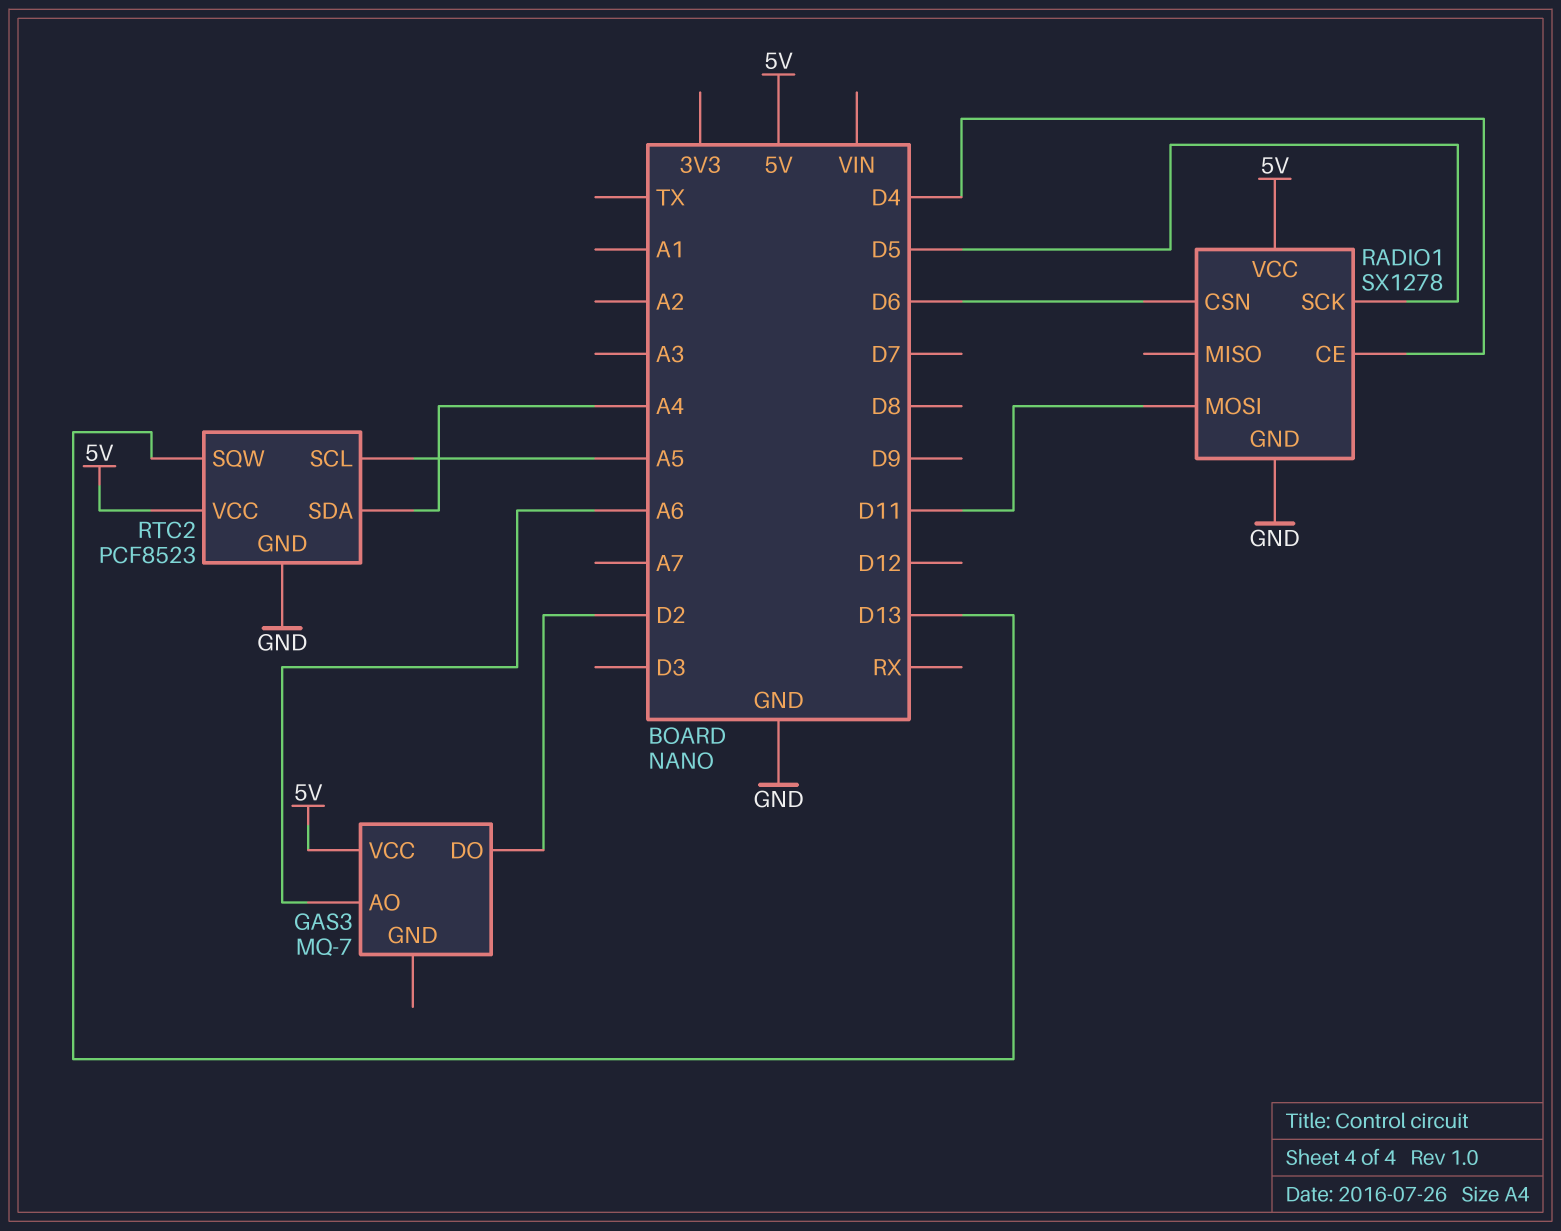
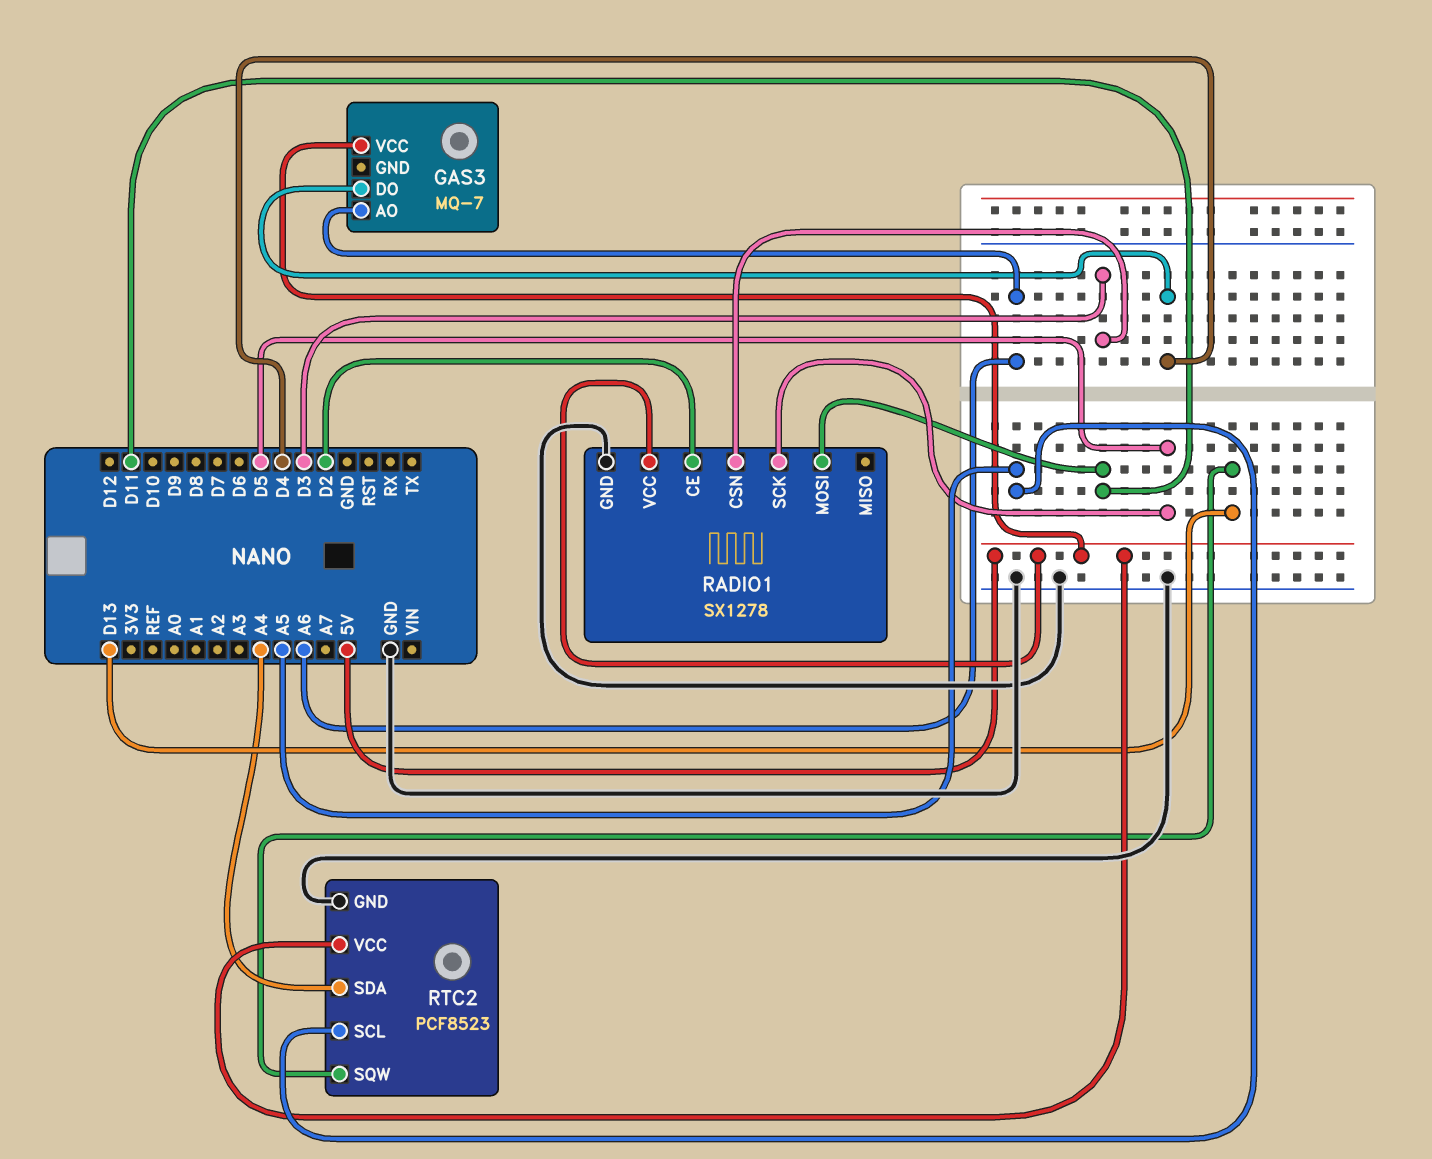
GAS3 pin DO: D2 -> D4
RADIO1 pin CE: D4 -> D2
RADIO1 pin CSN: D6 -> D3

